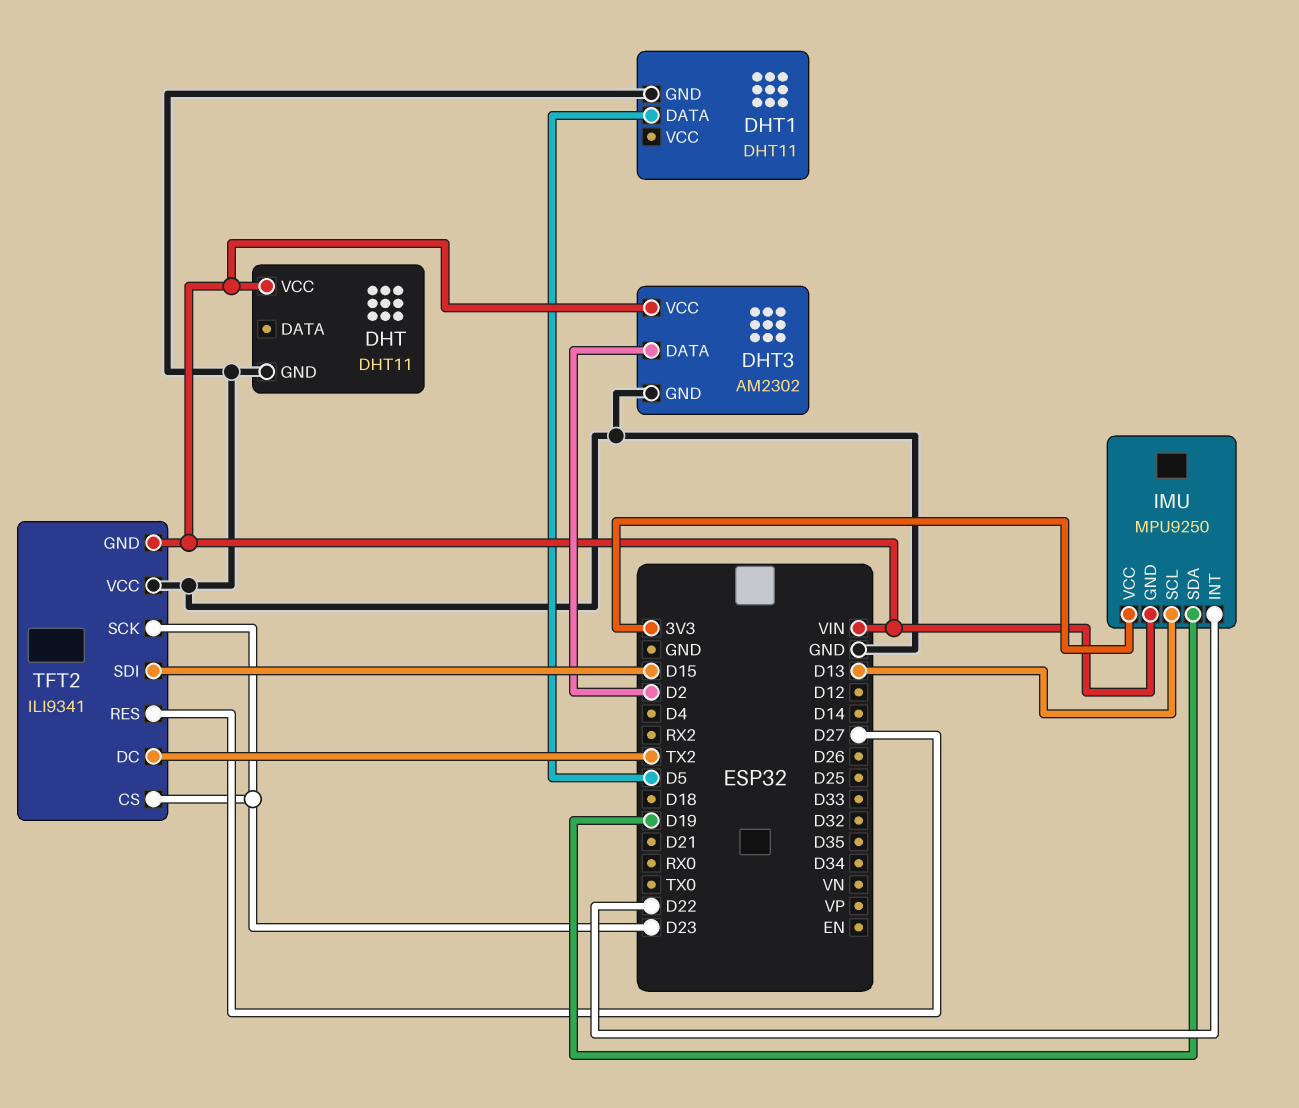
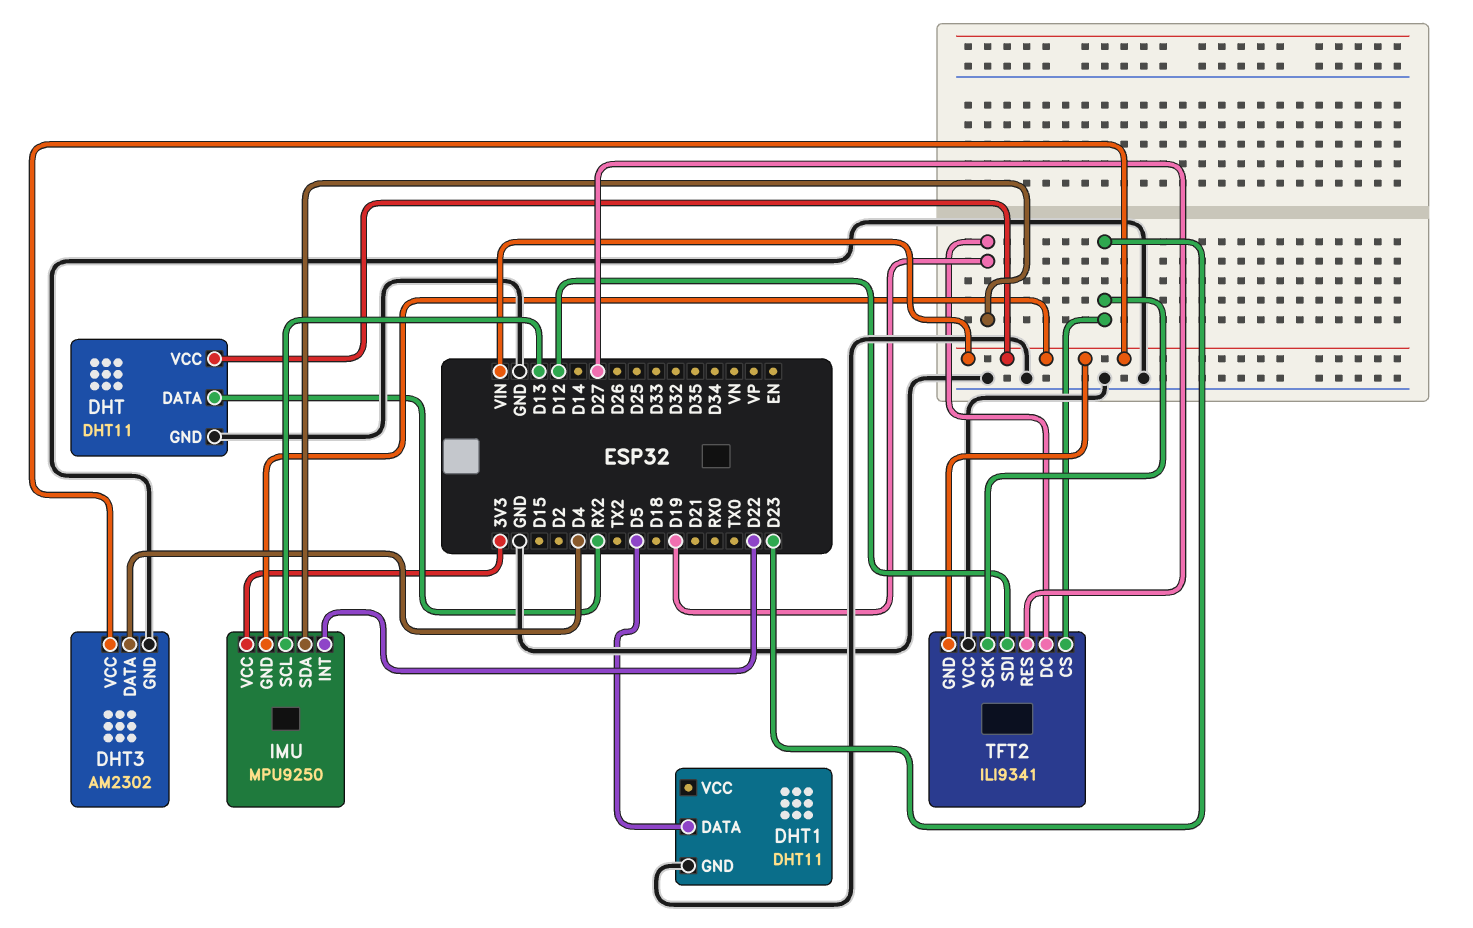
DHT pin DATA: none -> RX2
DHT3 pin DATA: D2 -> D4
TFT2 pin DC: TX2 -> D19
TFT2 pin SDI: D15 -> D12

